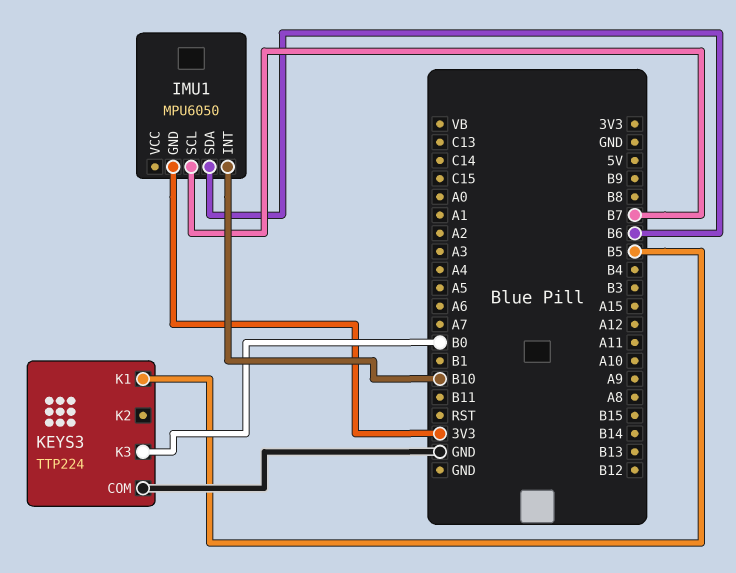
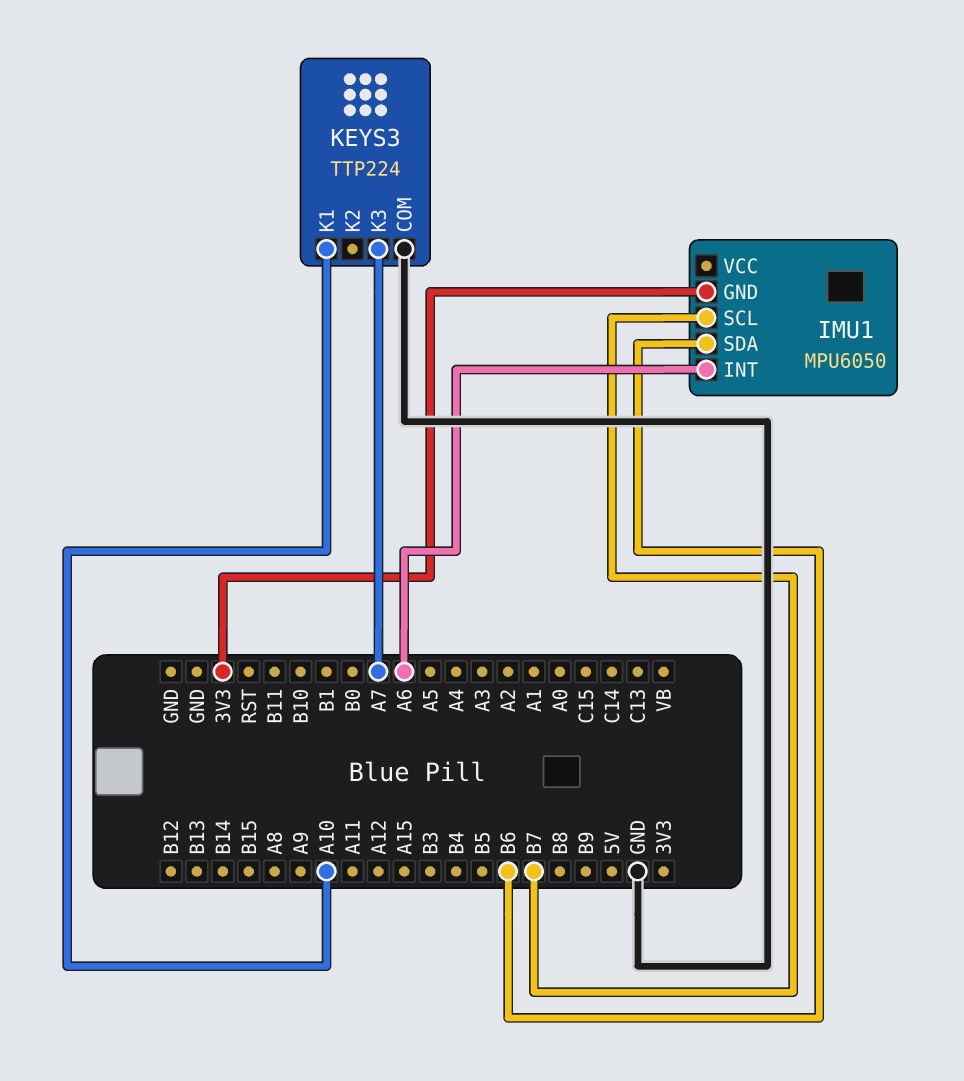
IMU1 pin INT: B10 -> A6
KEYS3 pin K1: B5 -> A10
KEYS3 pin K3: B0 -> A7

